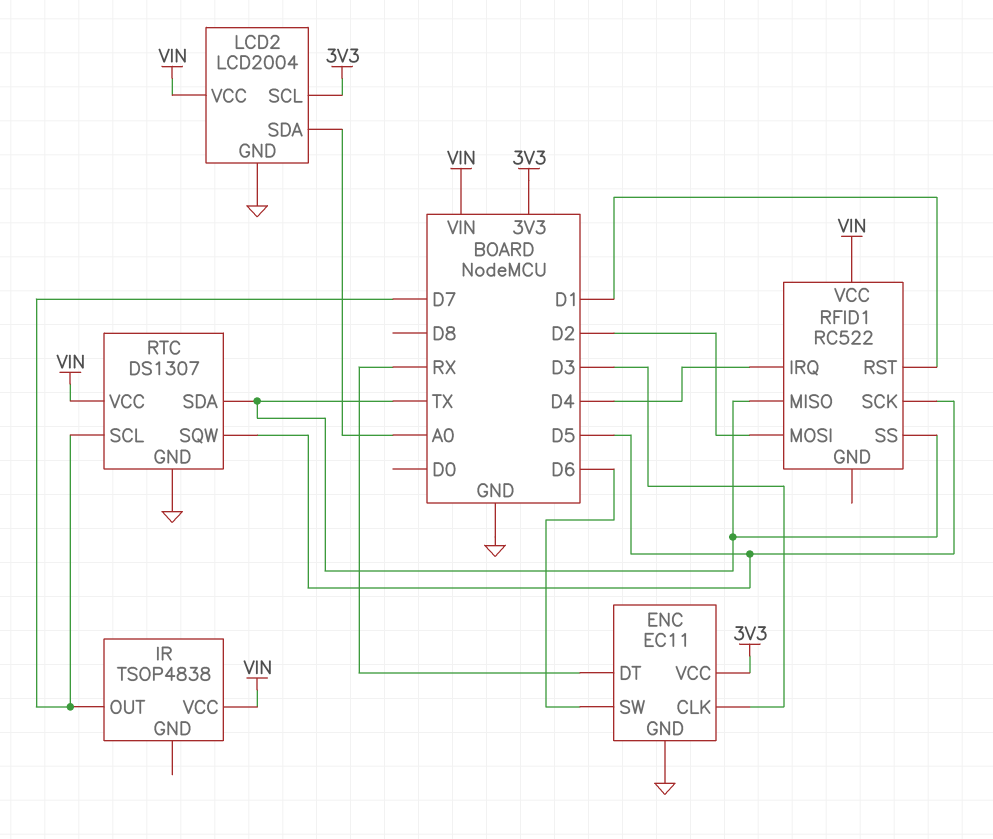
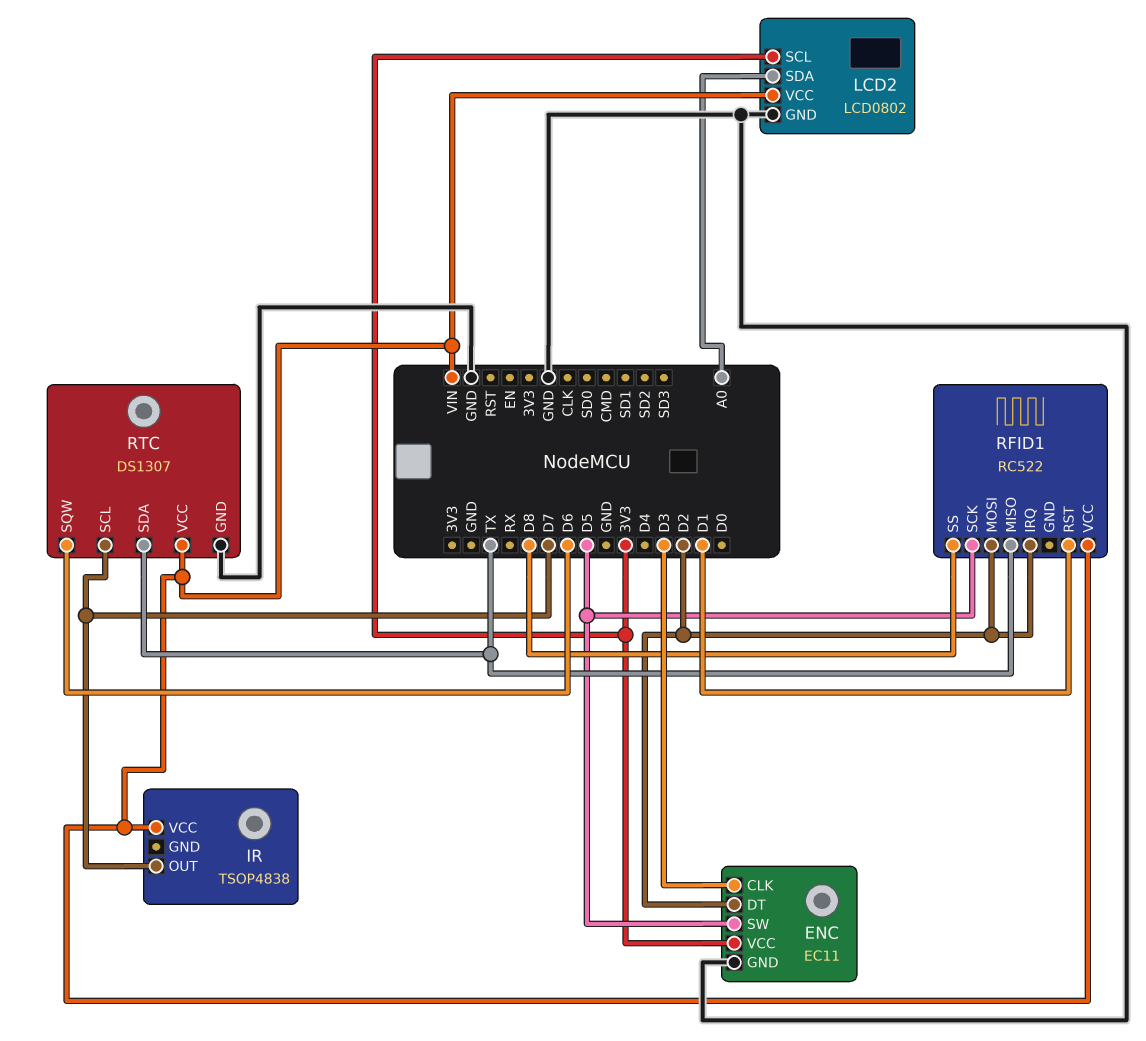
ENC pin DT: RX -> D2
ENC pin SW: D6 -> D5
LCD2: LCD2004 -> LCD0802
RFID1 pin IRQ: D4 -> D2
RFID1 pin SS: TX -> D8
RTC pin SQW: D5 -> D6

